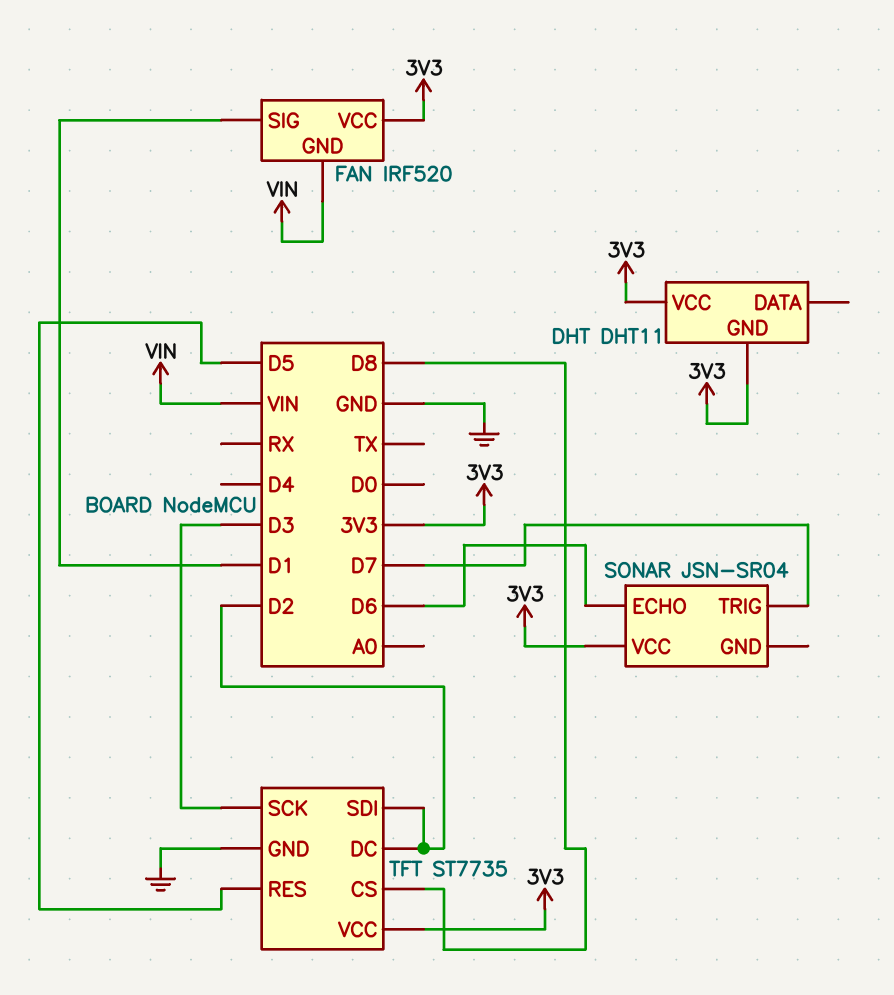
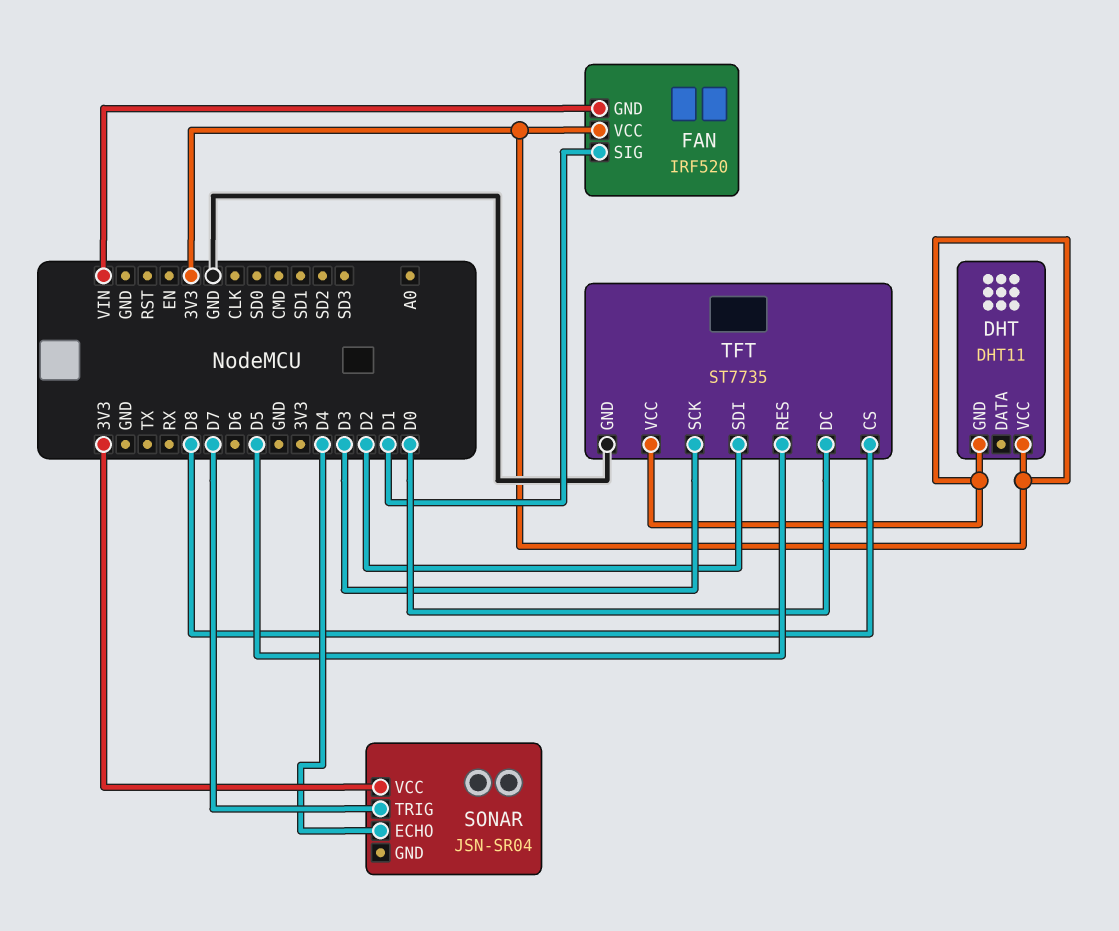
SONAR pin ECHO: D6 -> D4
TFT pin DC: D2 -> D0

